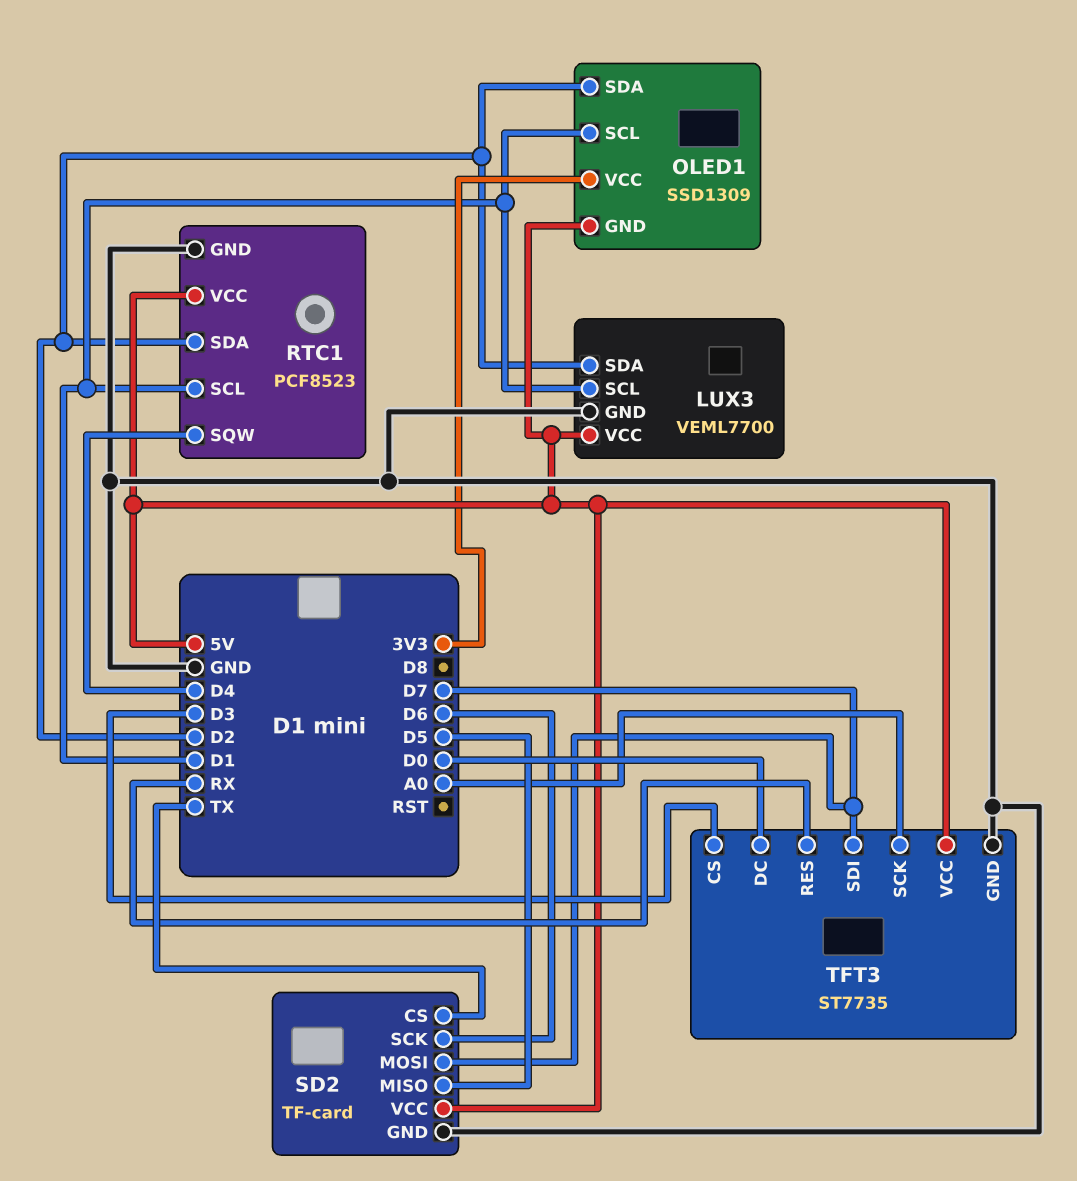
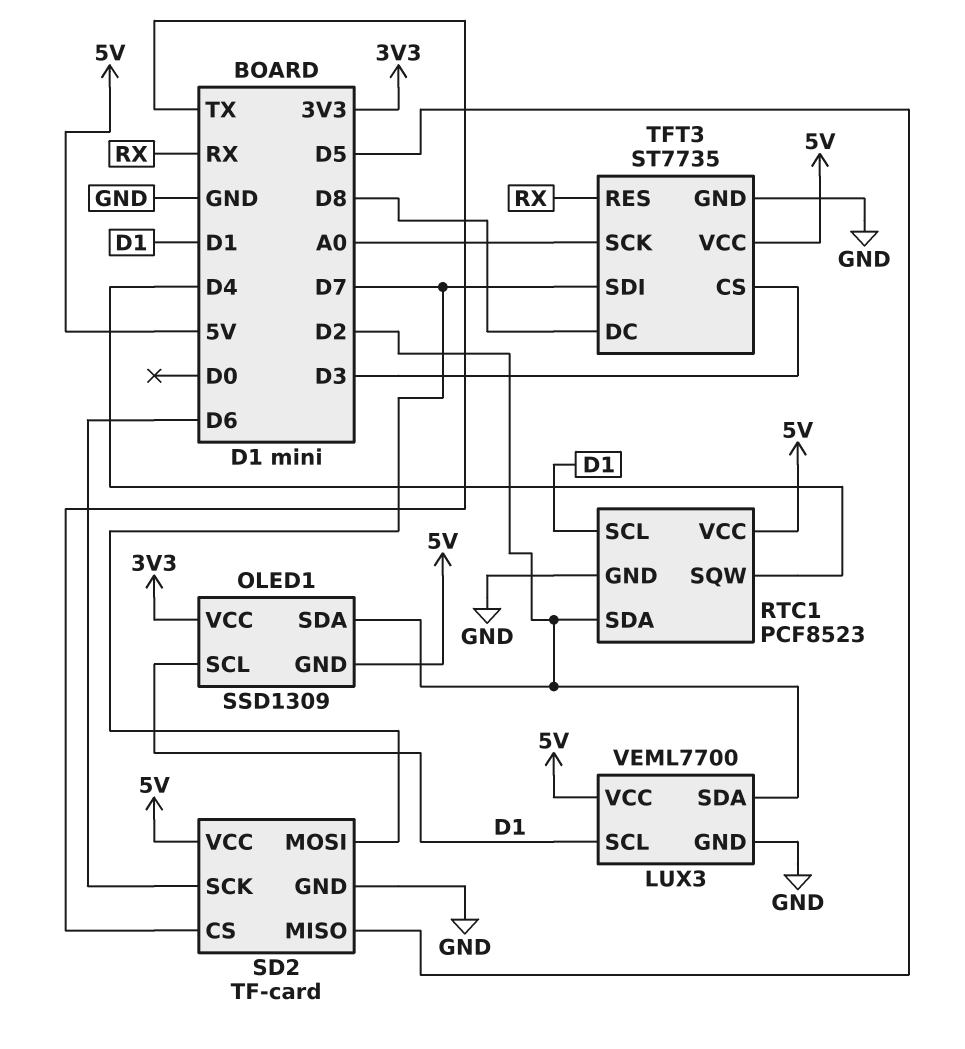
TFT3 pin DC: D0 -> D8

